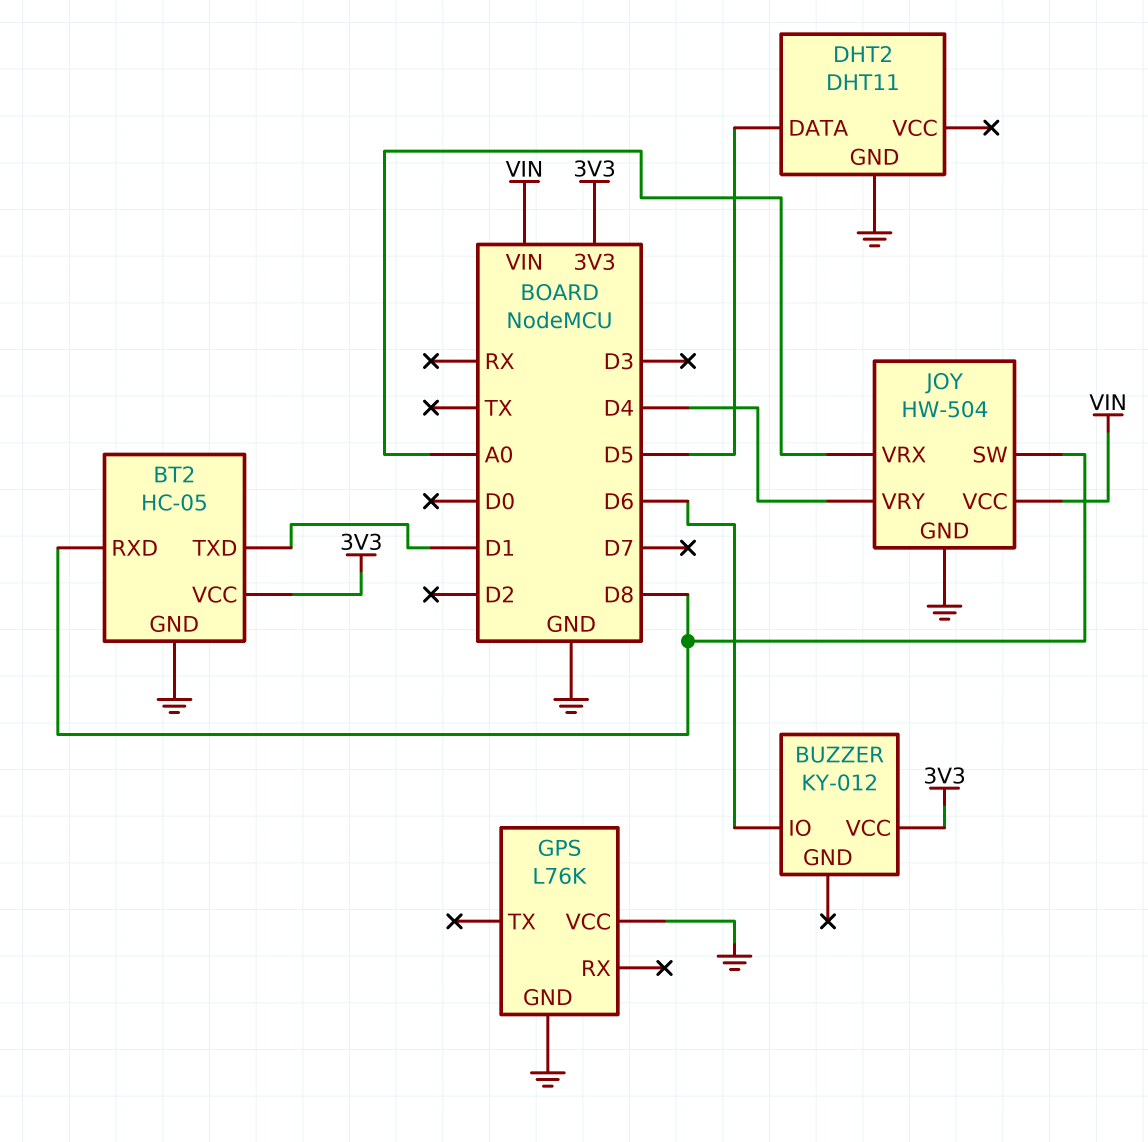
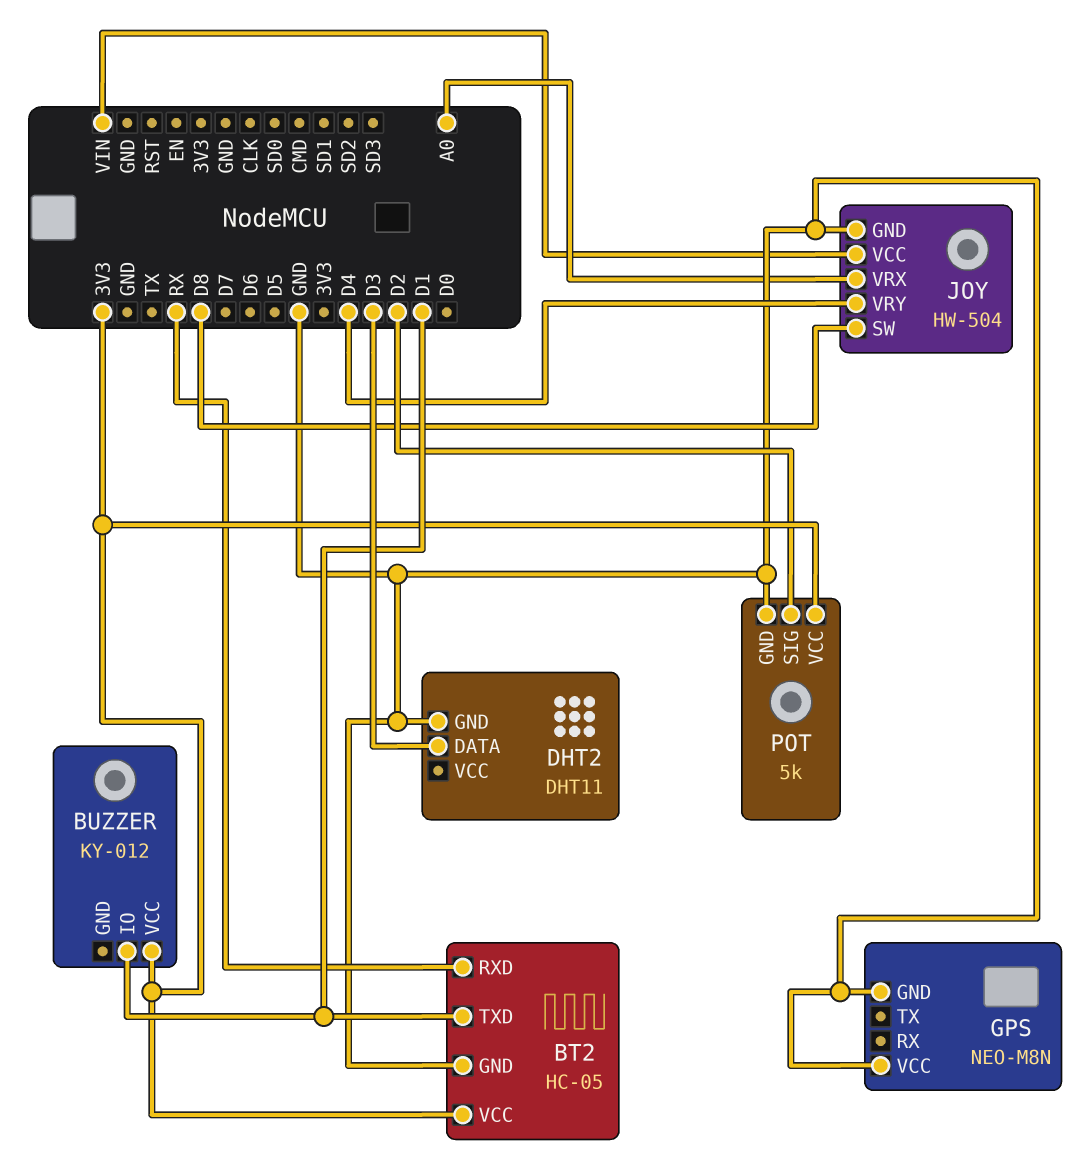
BT2 pin RXD: D8 -> RX
BUZZER pin IO: D6 -> D1
DHT2 pin DATA: D5 -> D3
GPS: L76K -> NEO-M8N
POT: none -> 5k
POT pin GND: none -> GND
POT pin SIG: none -> D2
POT pin VCC: none -> 3V3

